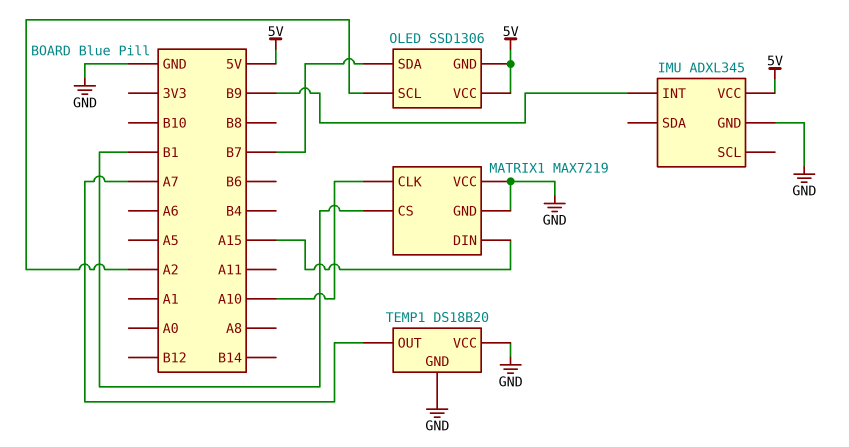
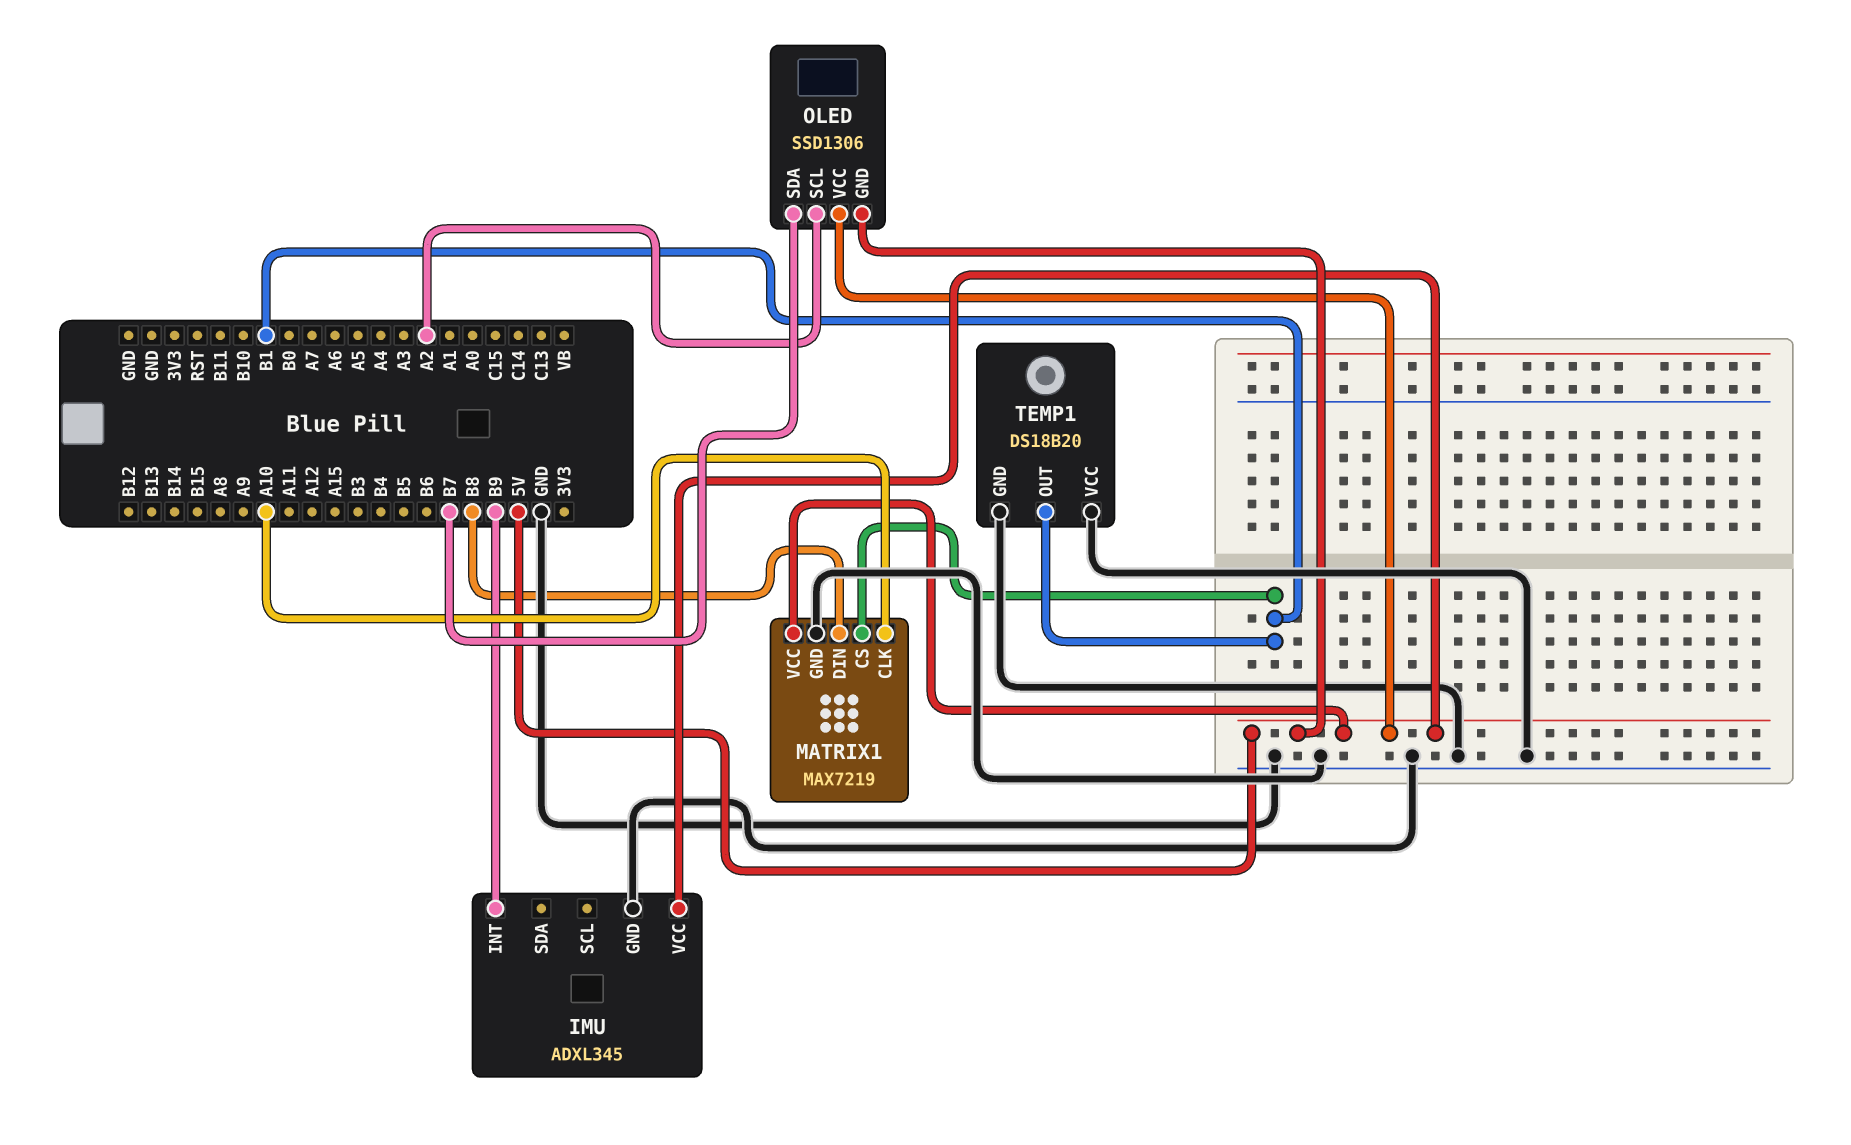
MATRIX1 pin DIN: A15 -> B8
MATRIX1 pin VCC: GND -> 5V
TEMP1 pin OUT: A7 -> B1

